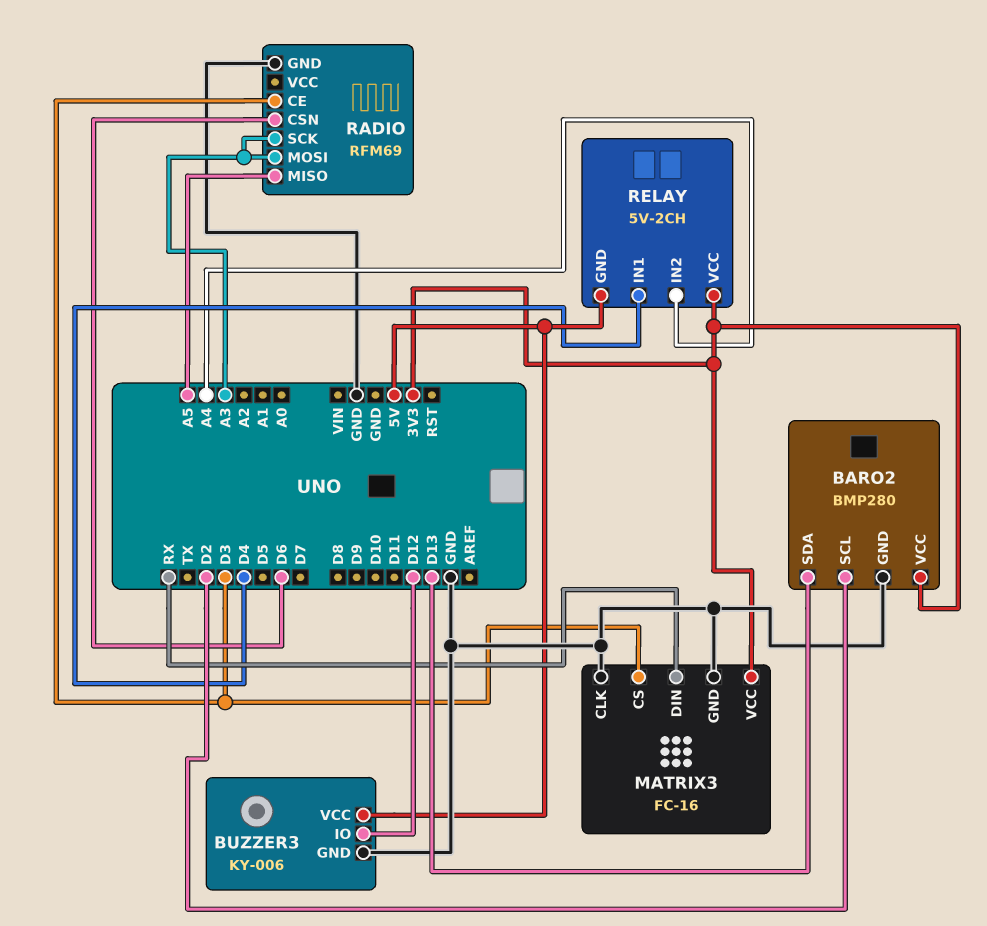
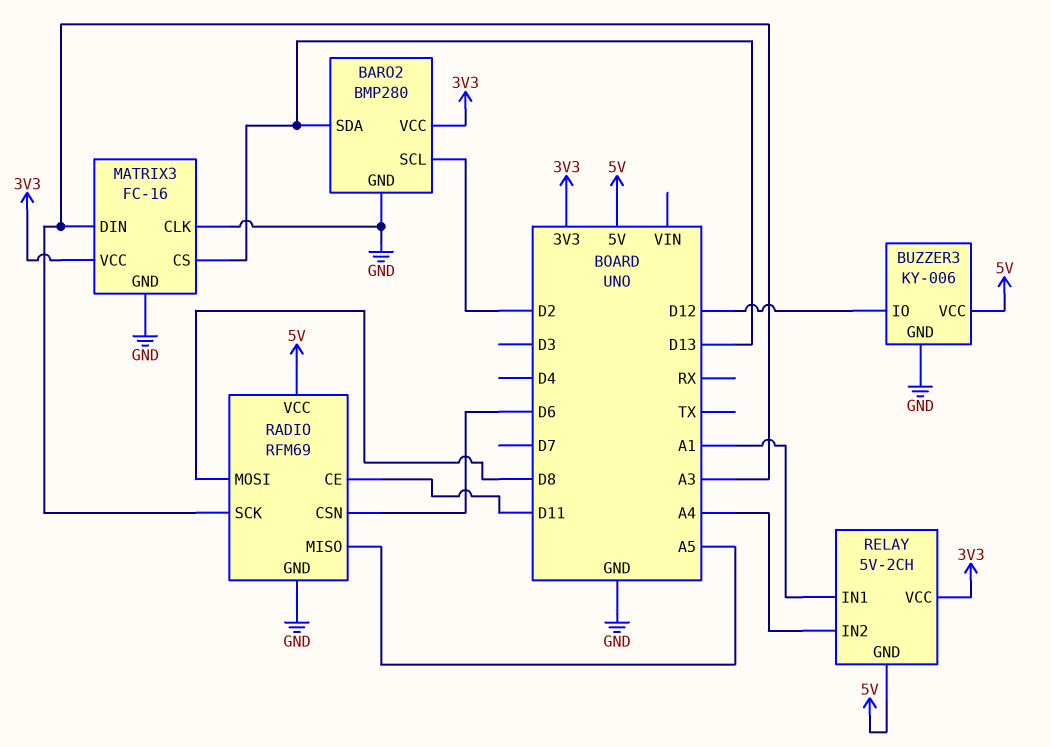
MATRIX3 pin CS: D3 -> D13
MATRIX3 pin DIN: RX -> A3
RADIO pin CE: D3 -> D11
RADIO pin MOSI: A3 -> D8
RADIO pin VCC: none -> 5V
RELAY pin IN1: D4 -> A1

